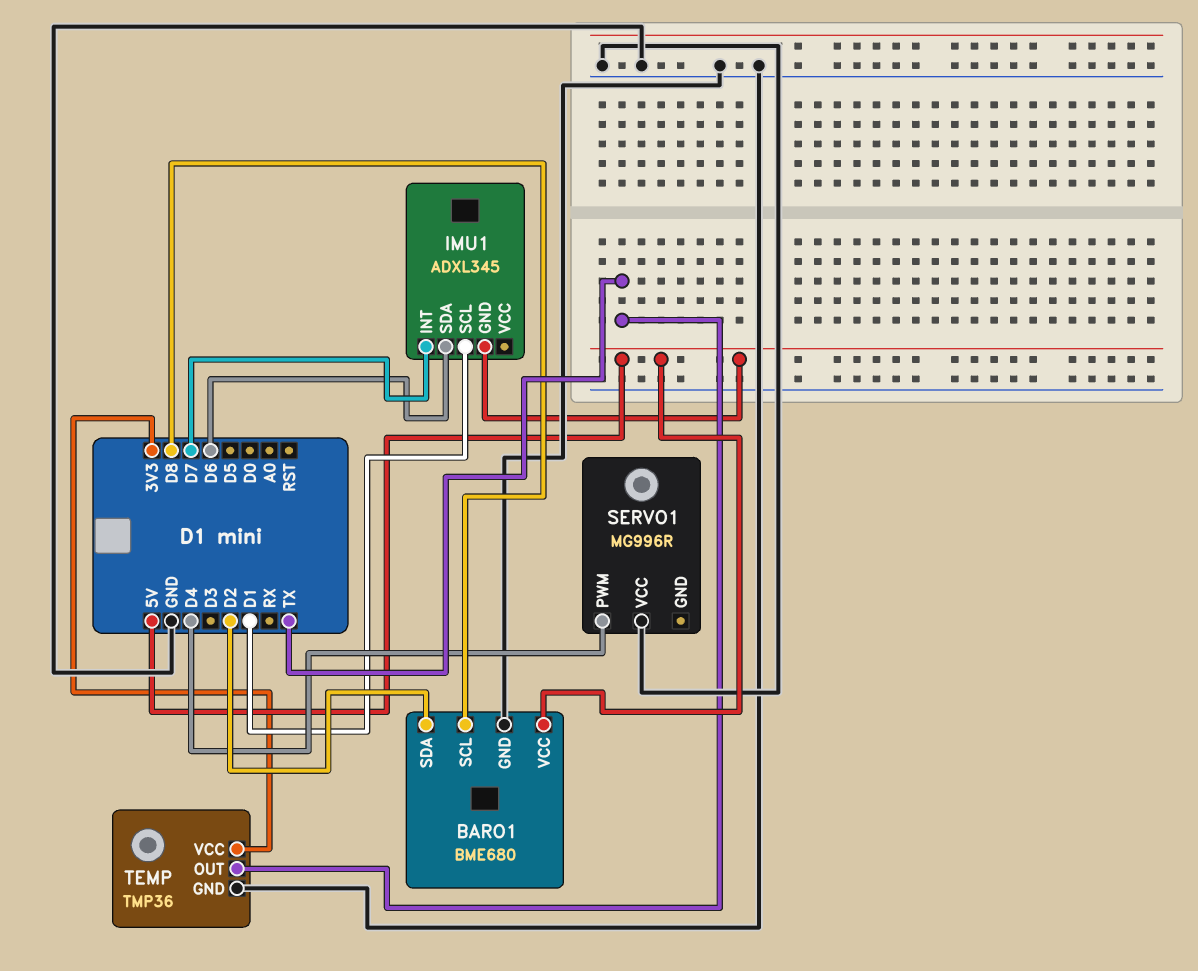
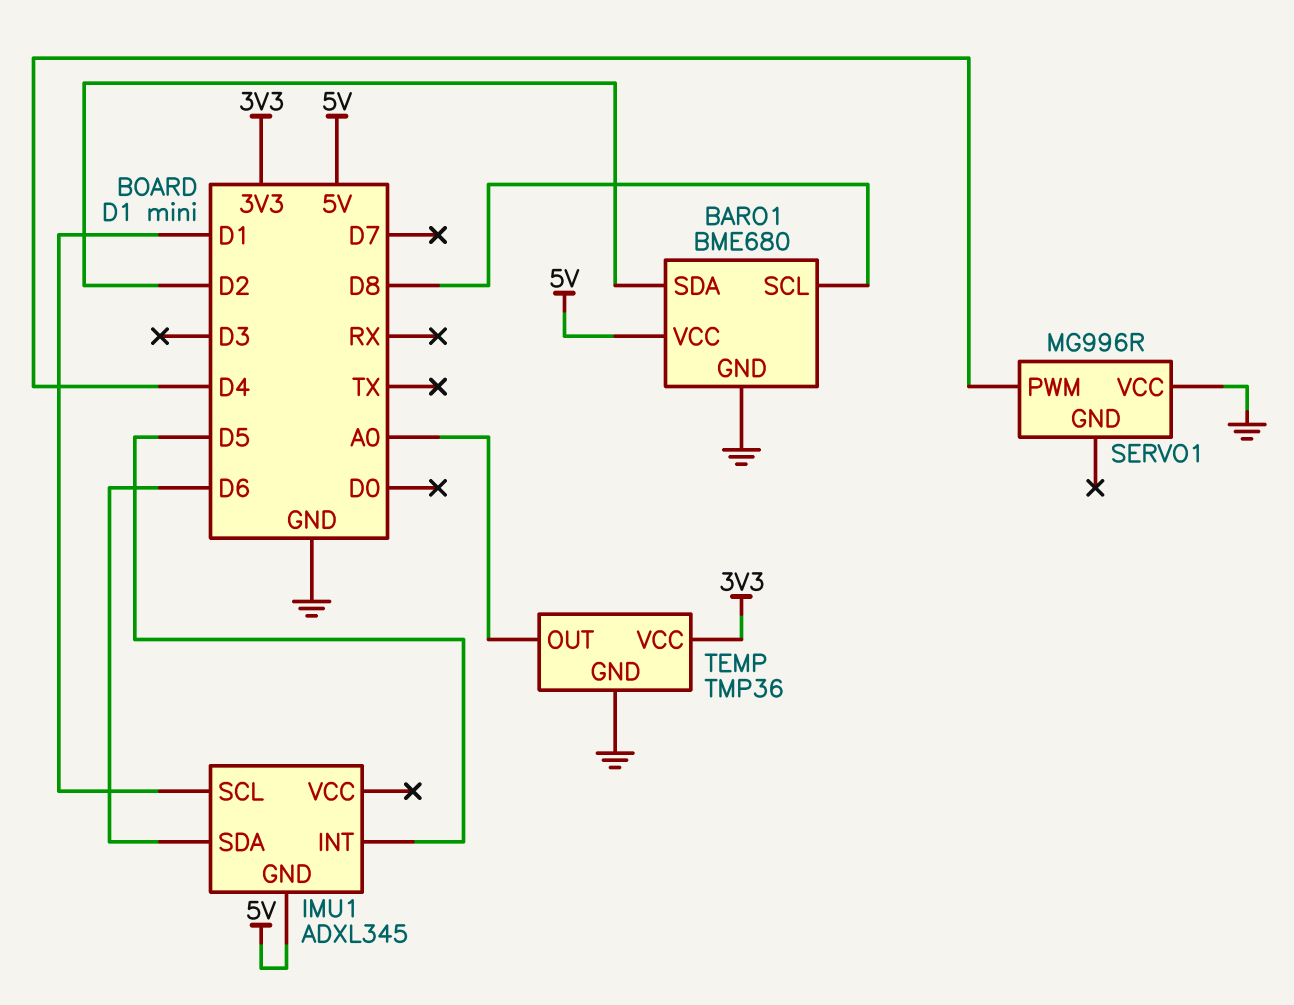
IMU1 pin INT: D7 -> D5
TEMP pin OUT: TX -> A0

